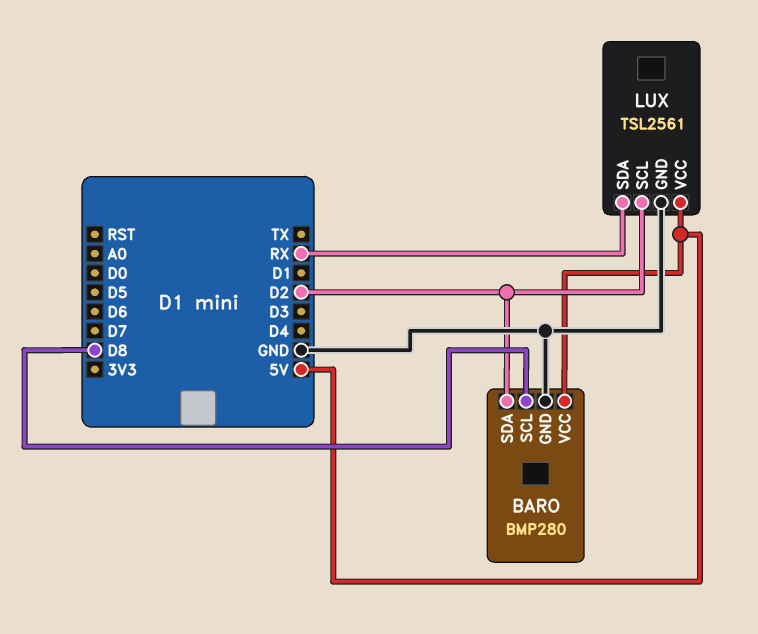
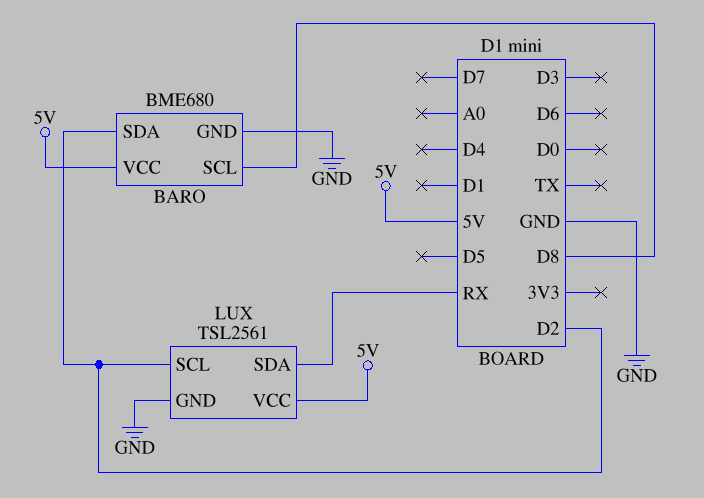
BARO: BMP280 -> BME680

